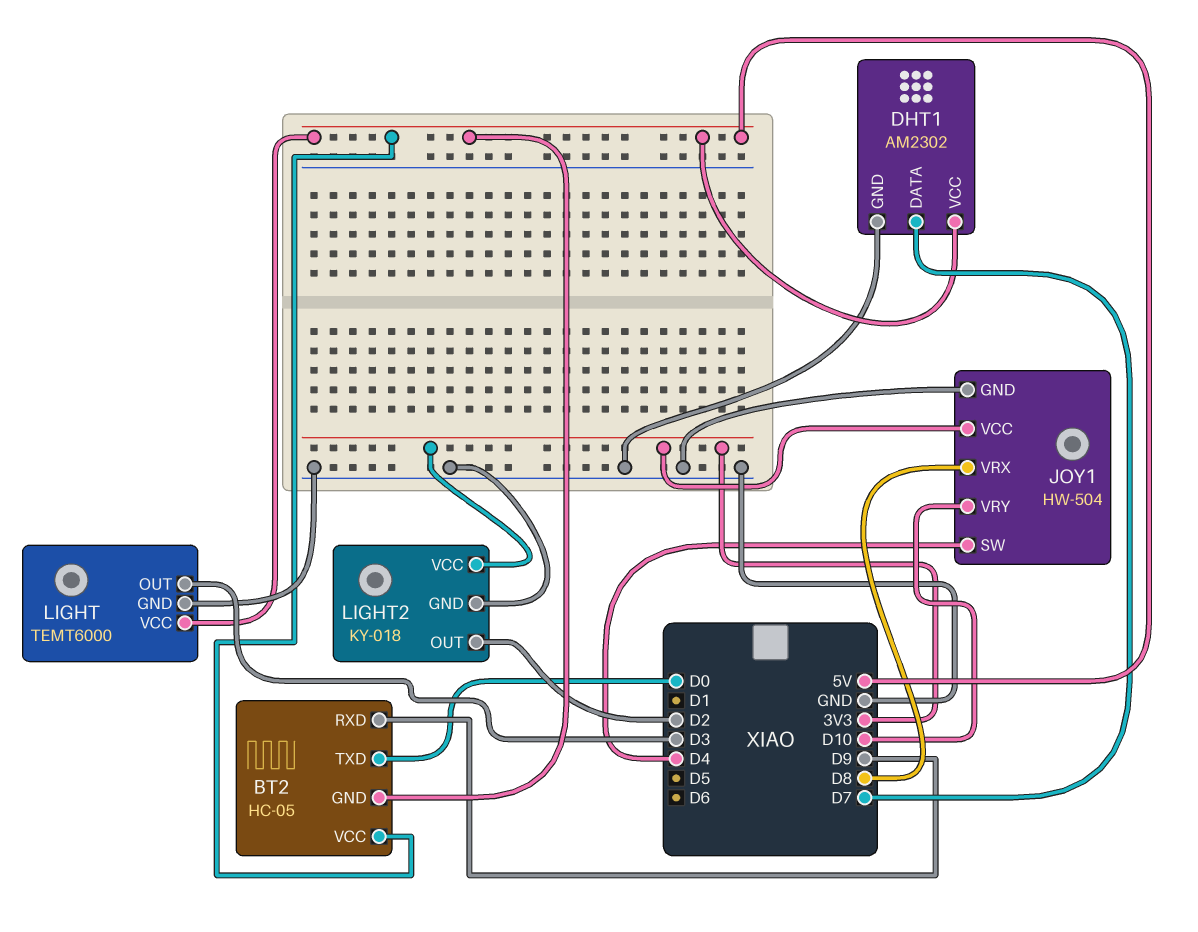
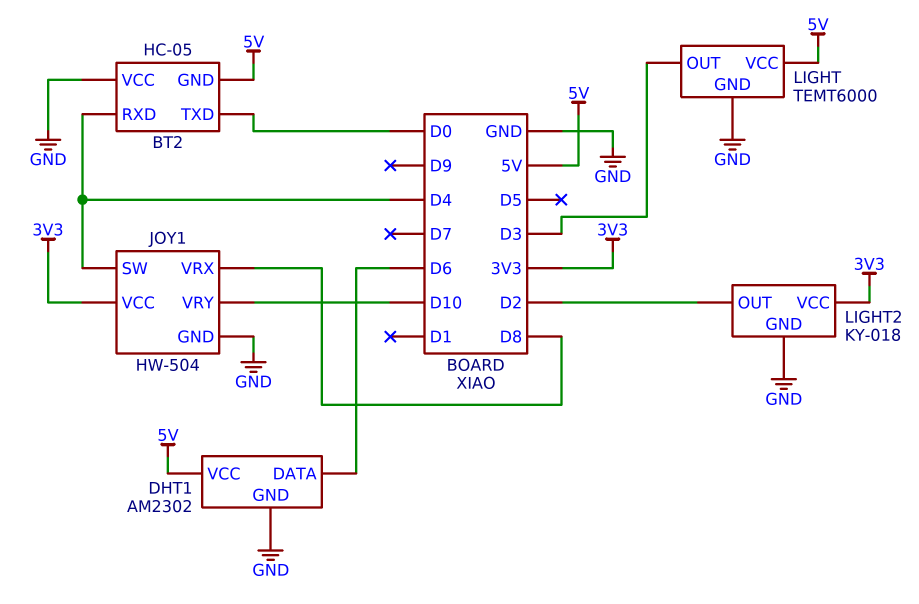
BT2 pin RXD: D9 -> D4
BT2 pin VCC: 5V -> GND
DHT1 pin DATA: D7 -> D6

